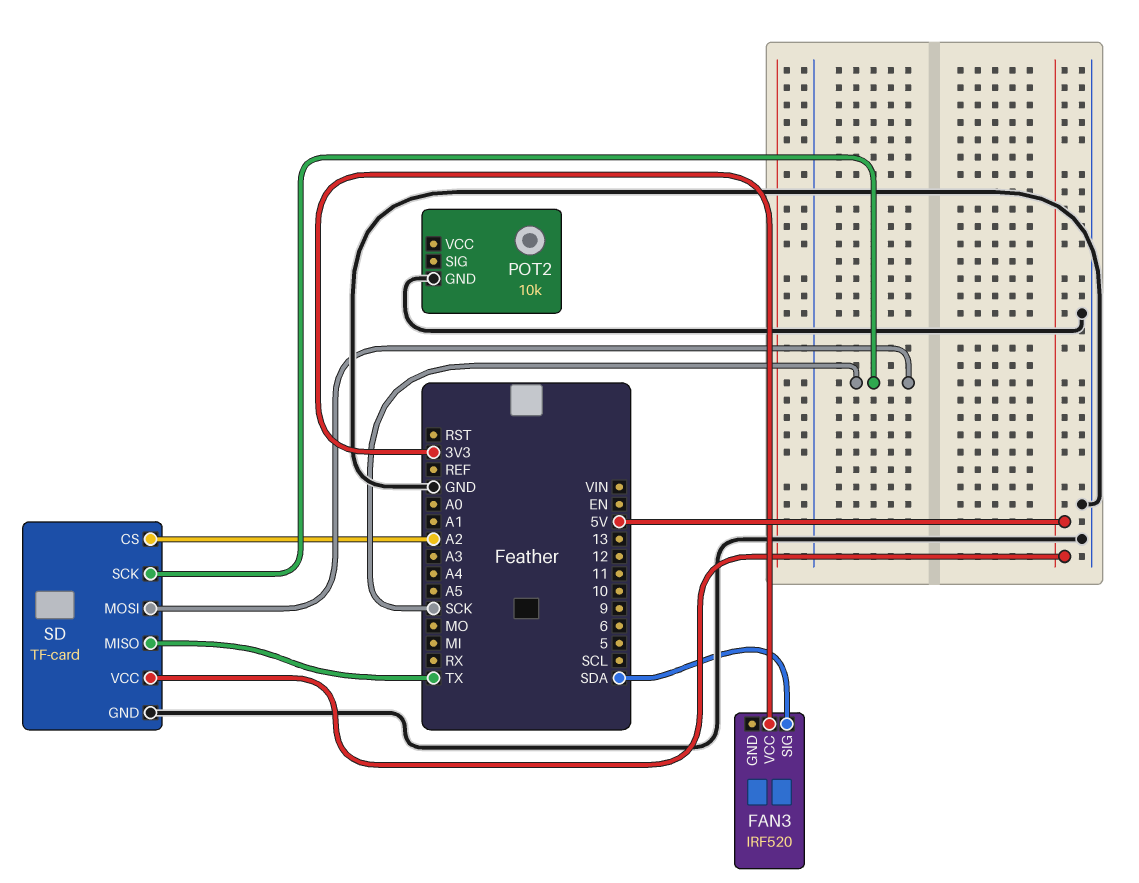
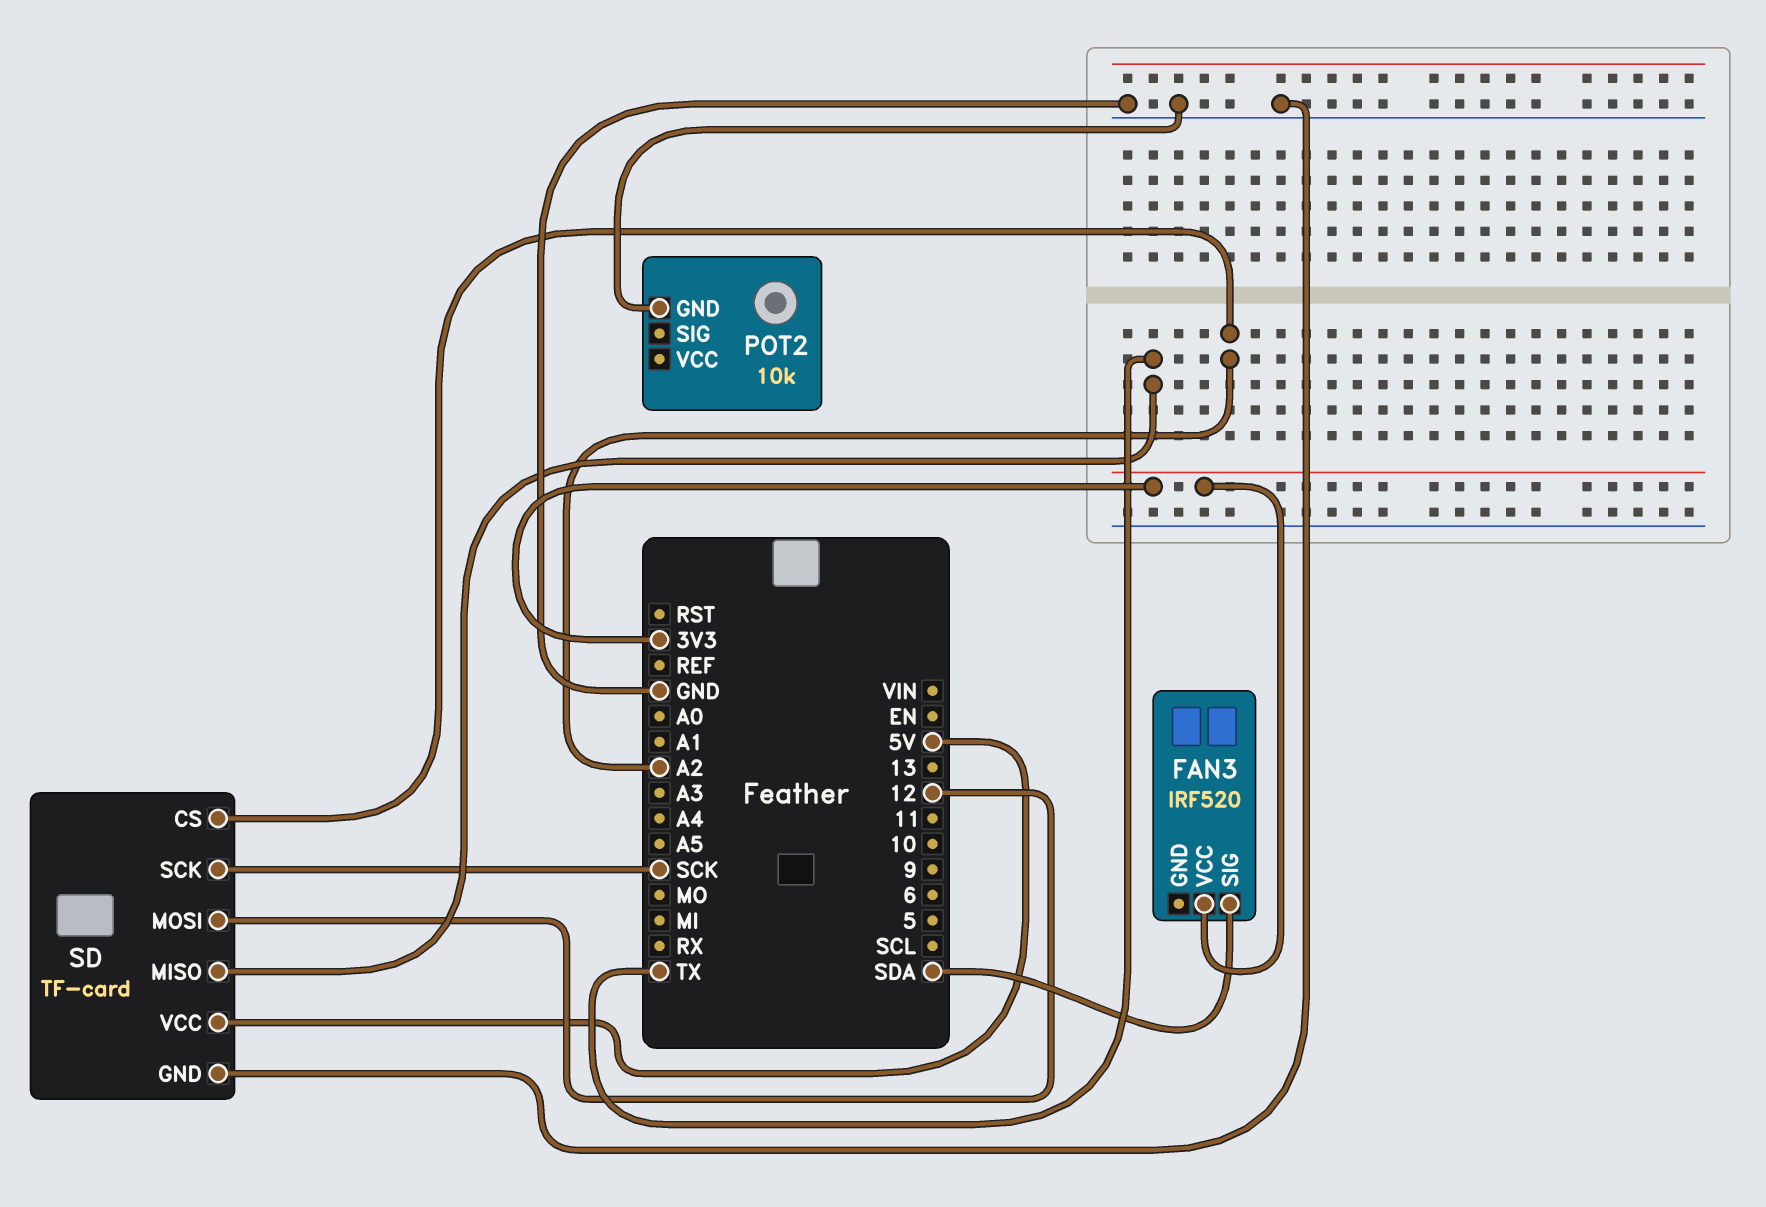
SD pin MOSI: SCK -> 12

